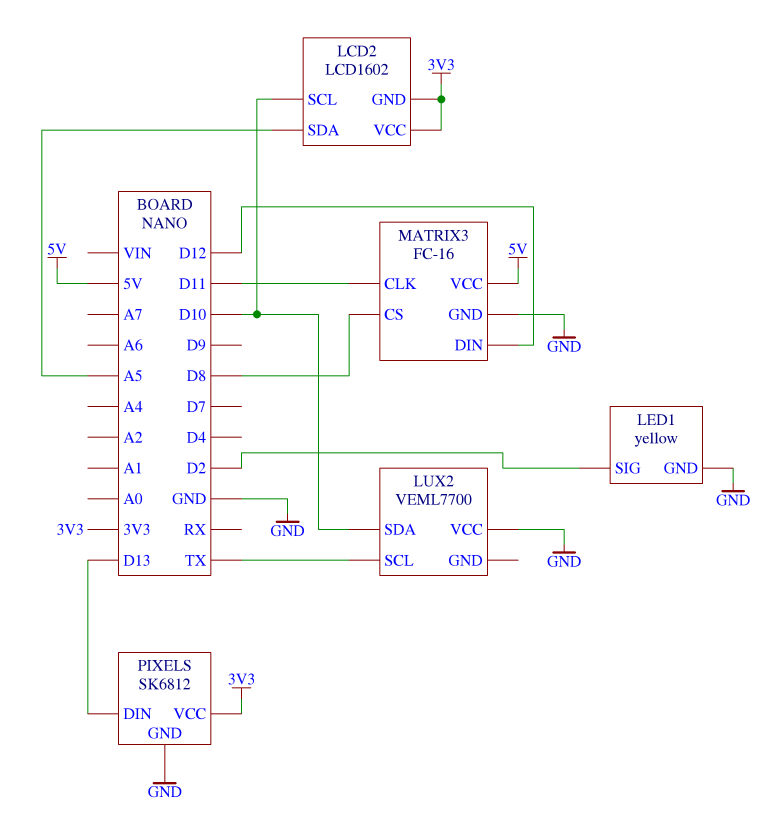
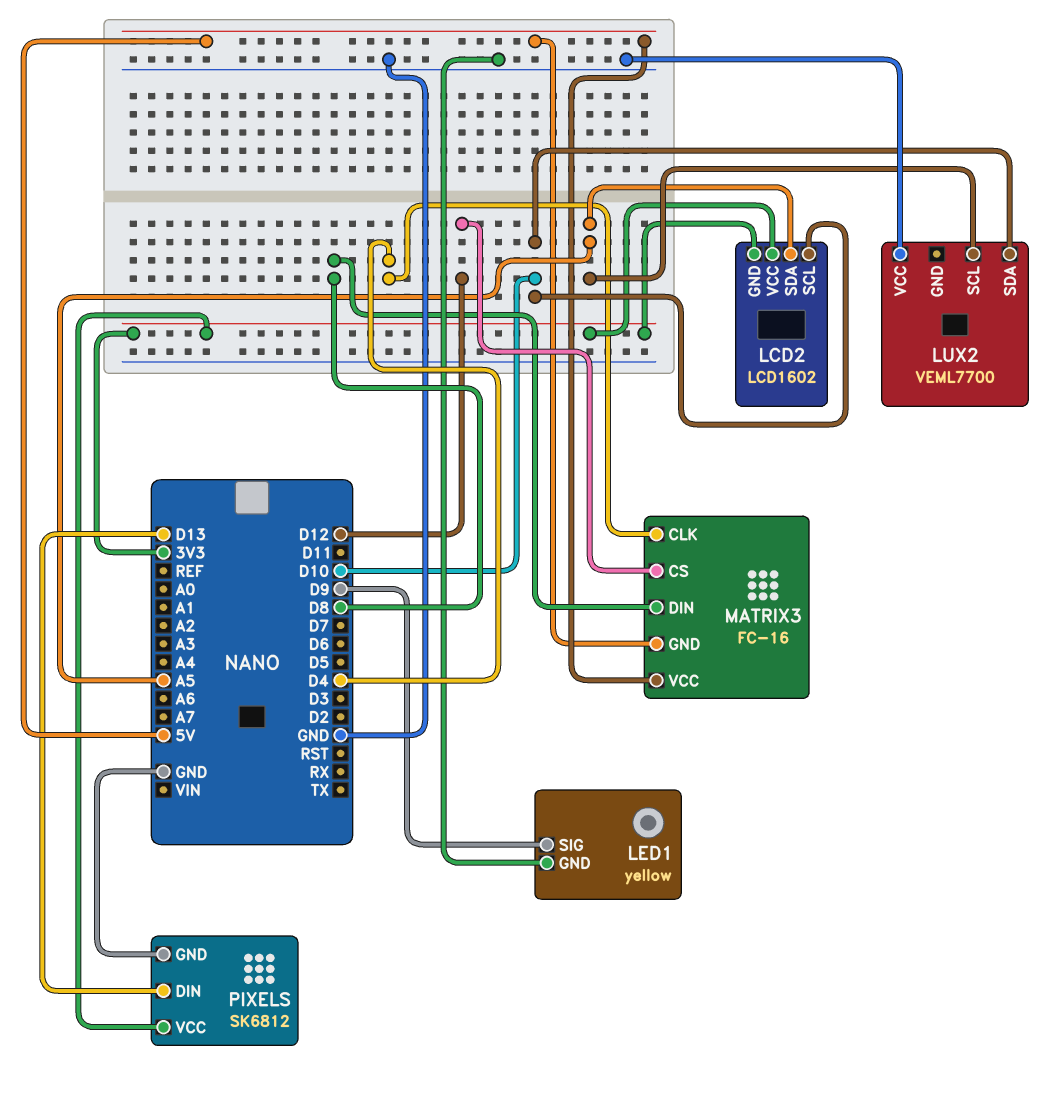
LED1 pin SIG: D2 -> D9
LUX2 pin SCL: TX -> A5
MATRIX3 pin CLK: D11 -> D4
MATRIX3 pin CS: D8 -> D12
MATRIX3 pin DIN: D12 -> D8
MATRIX3 pin GND: GND -> 5V

